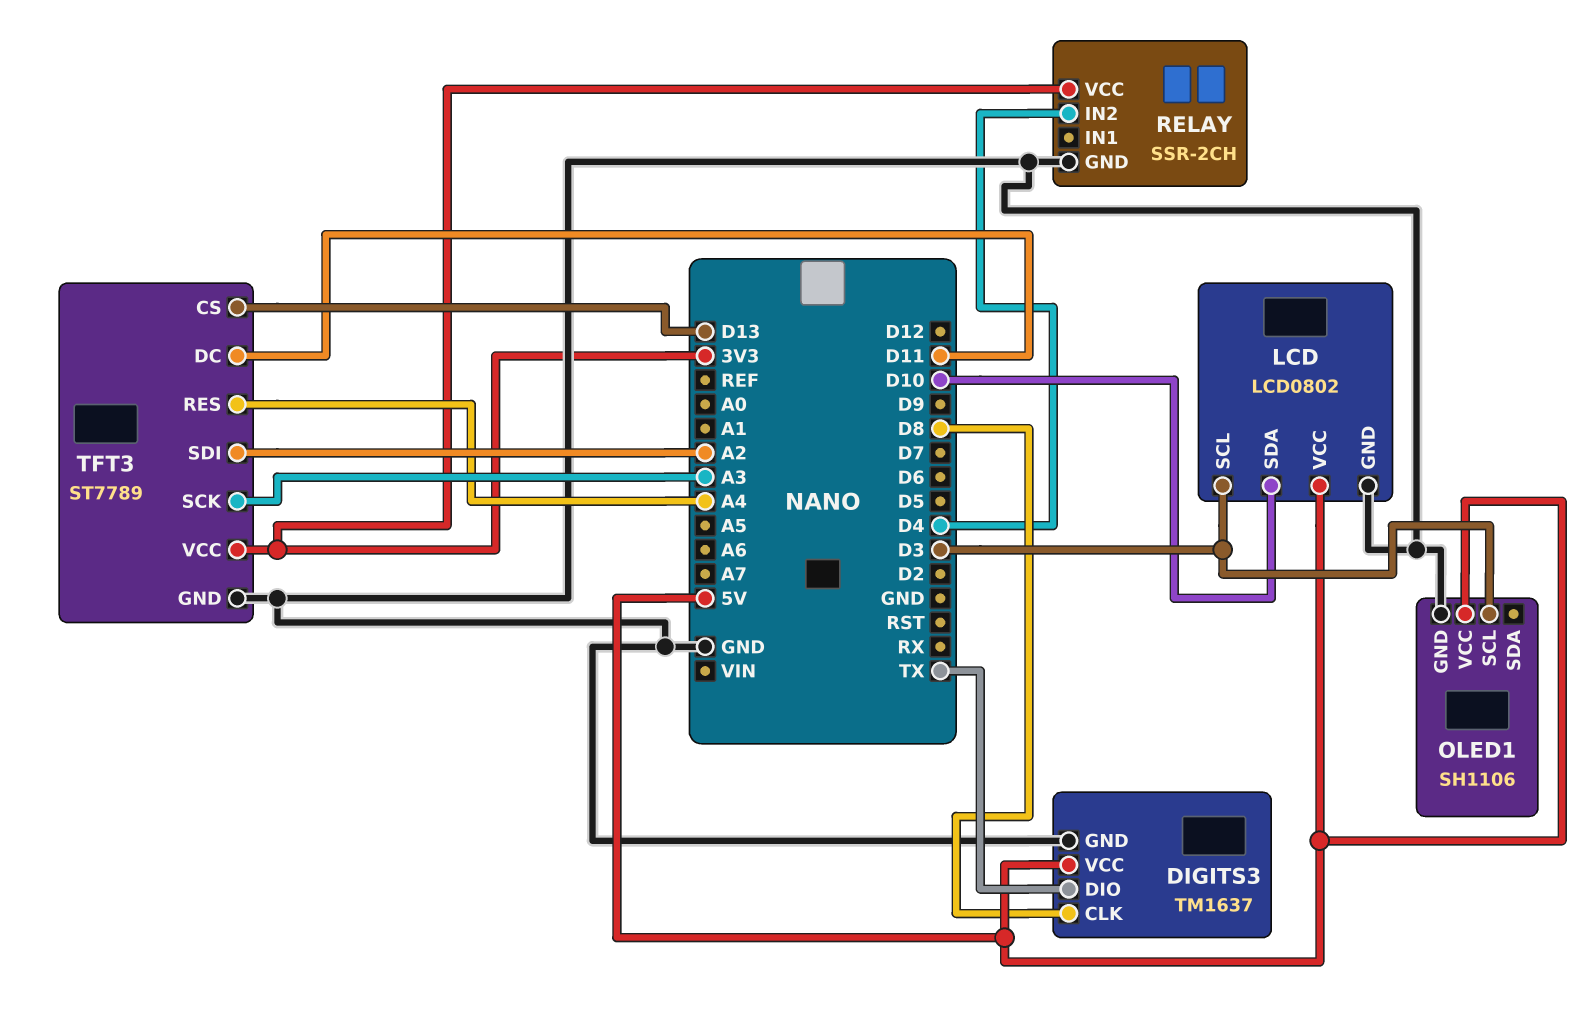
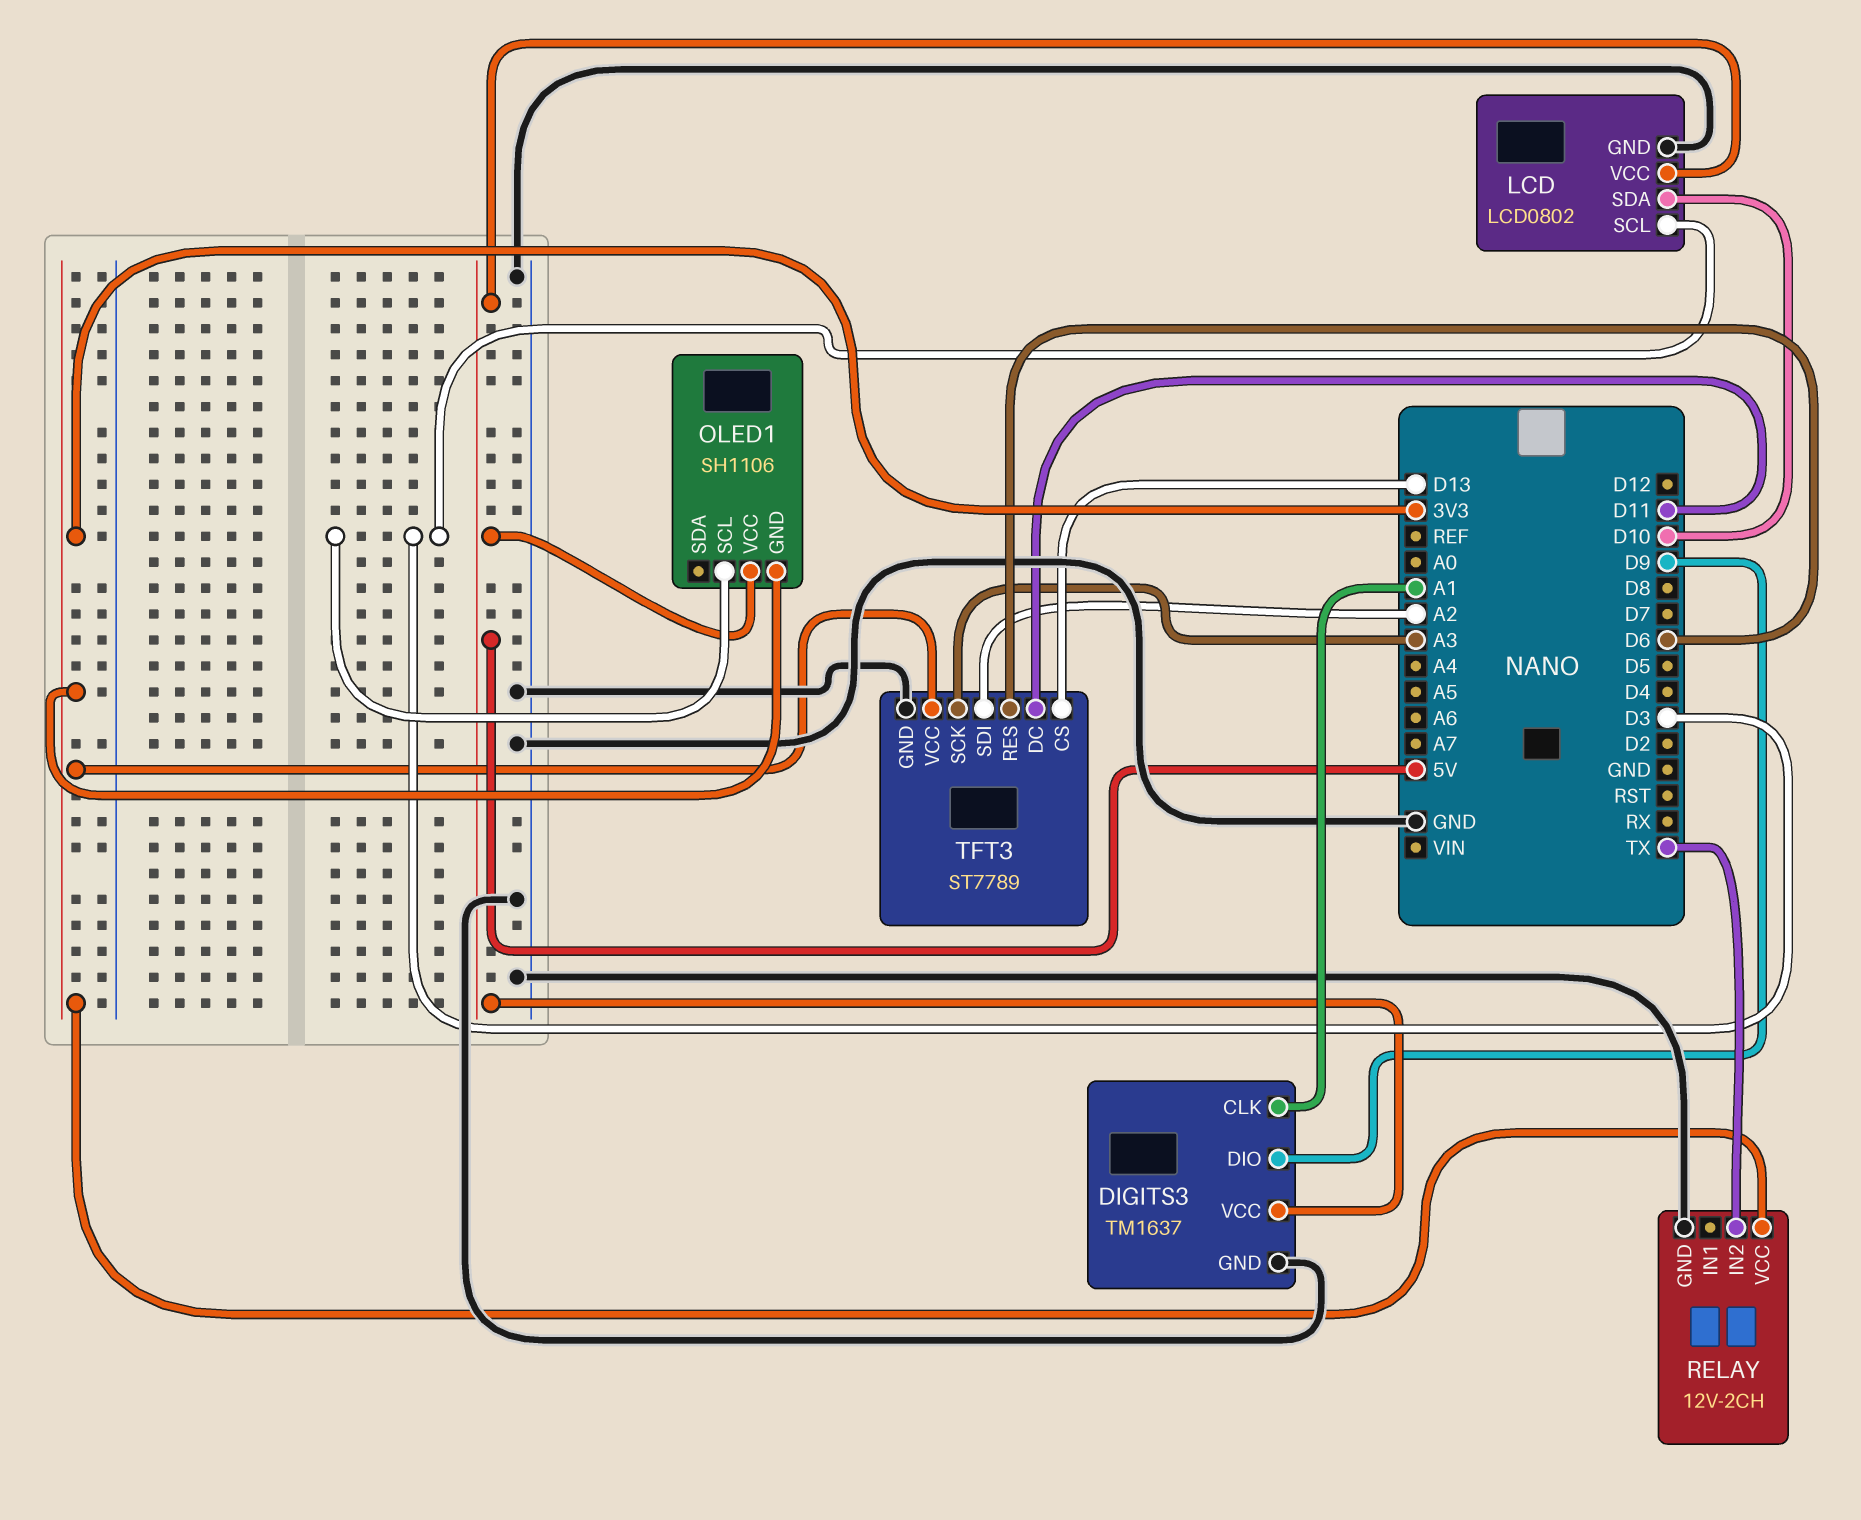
DIGITS3 pin CLK: D8 -> A1
DIGITS3 pin DIO: TX -> D9
OLED1 pin GND: GND -> 3V3
RELAY: SSR-2CH -> 12V-2CH
RELAY pin IN2: D4 -> TX
TFT3 pin RES: A4 -> D6

